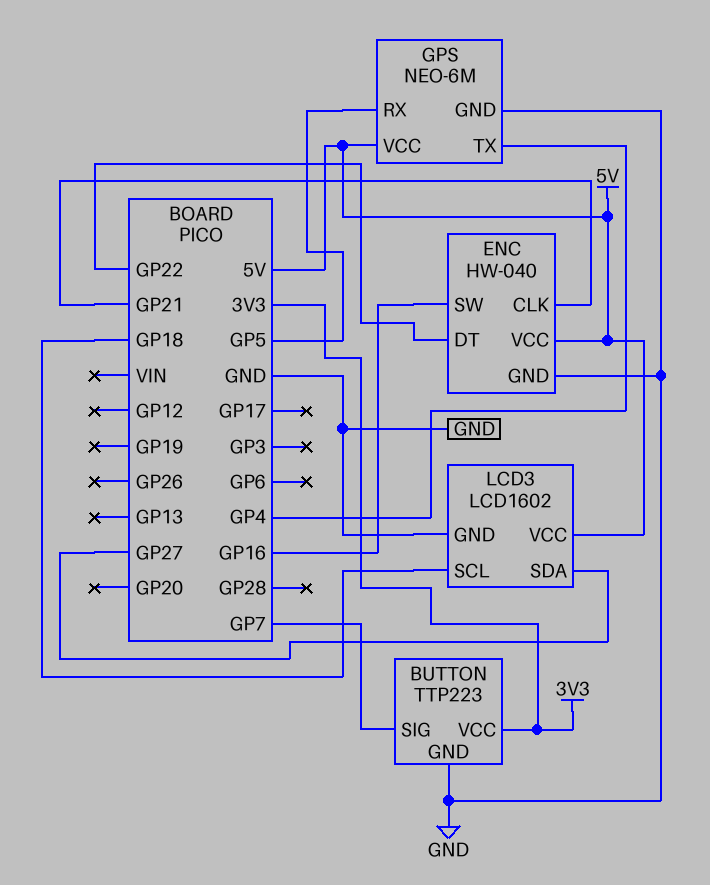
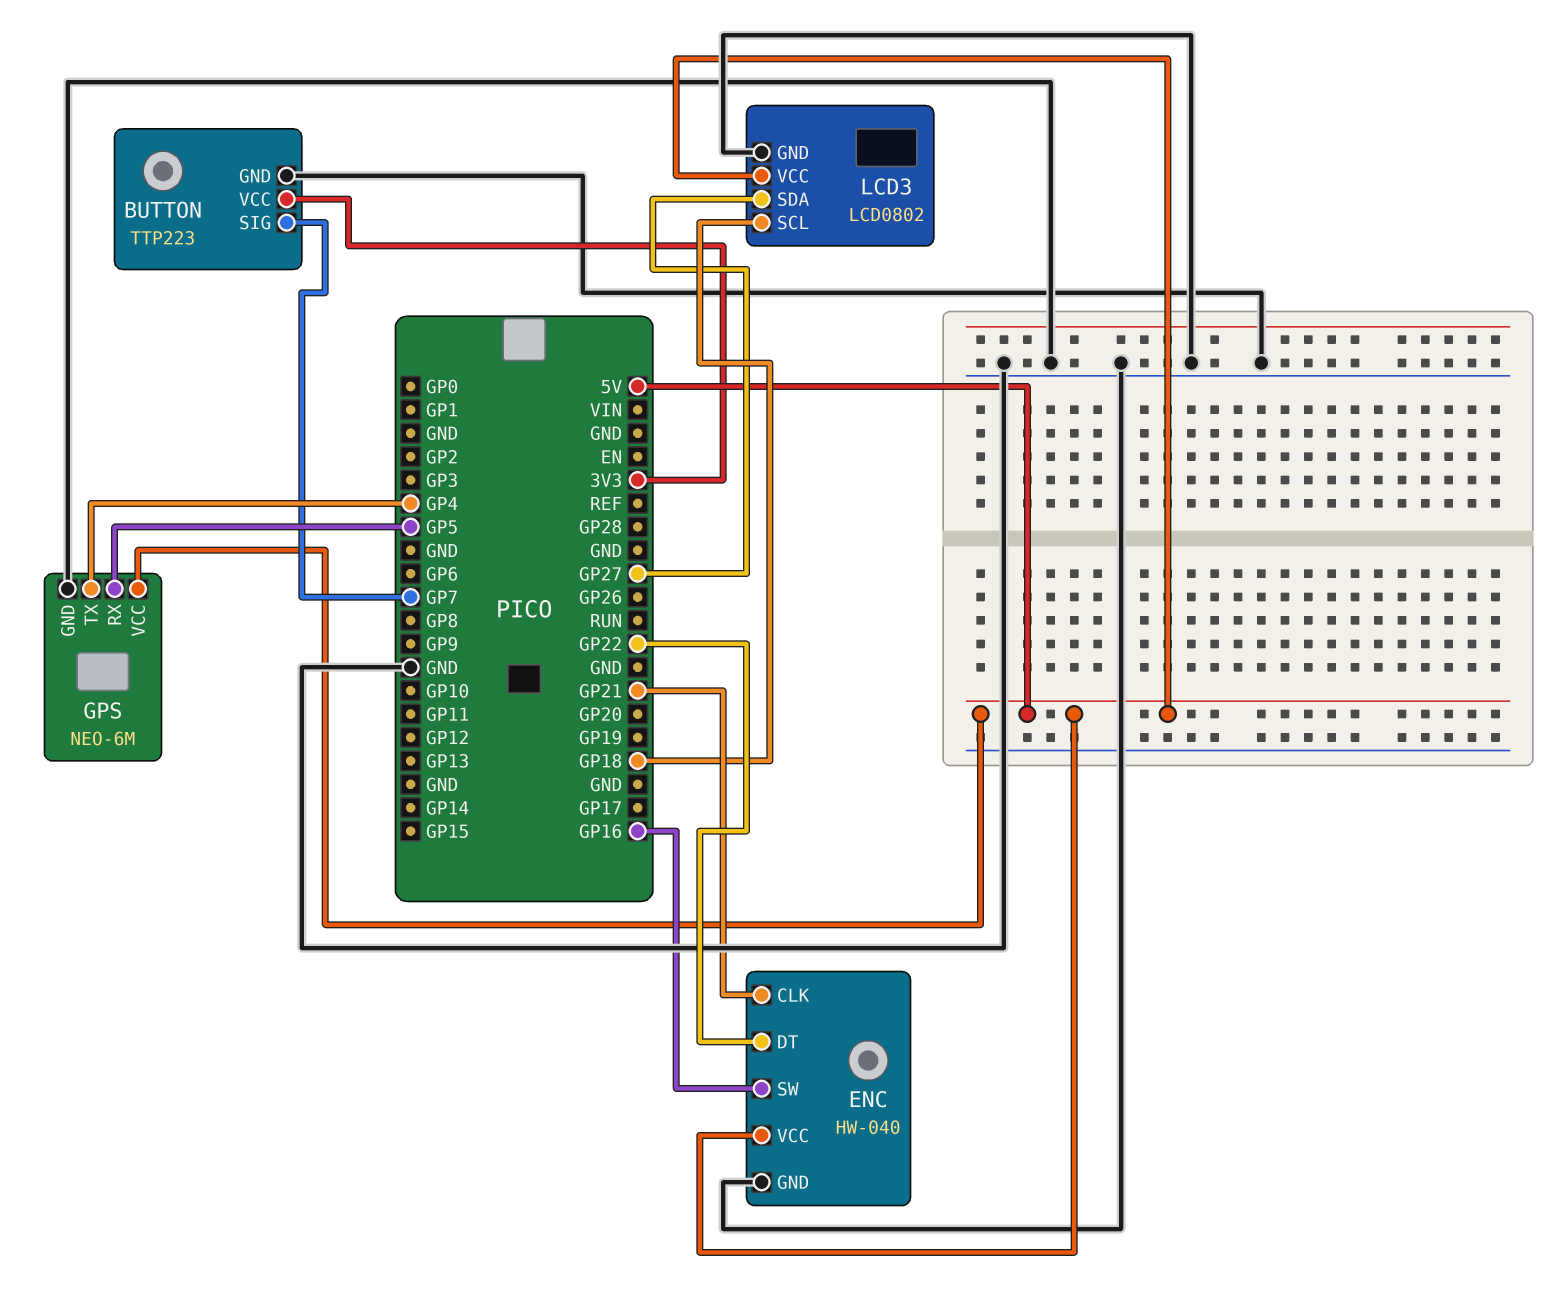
LCD3: LCD1602 -> LCD0802

